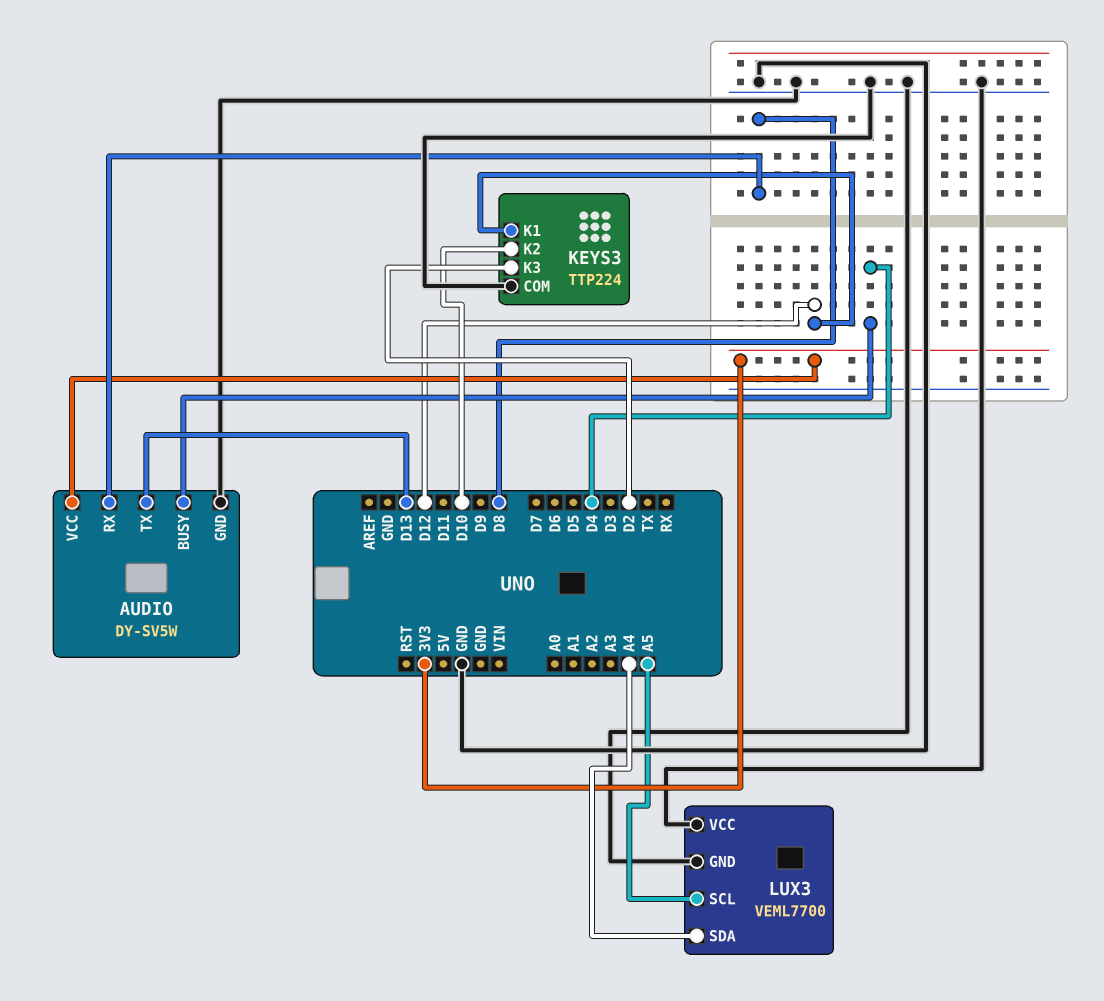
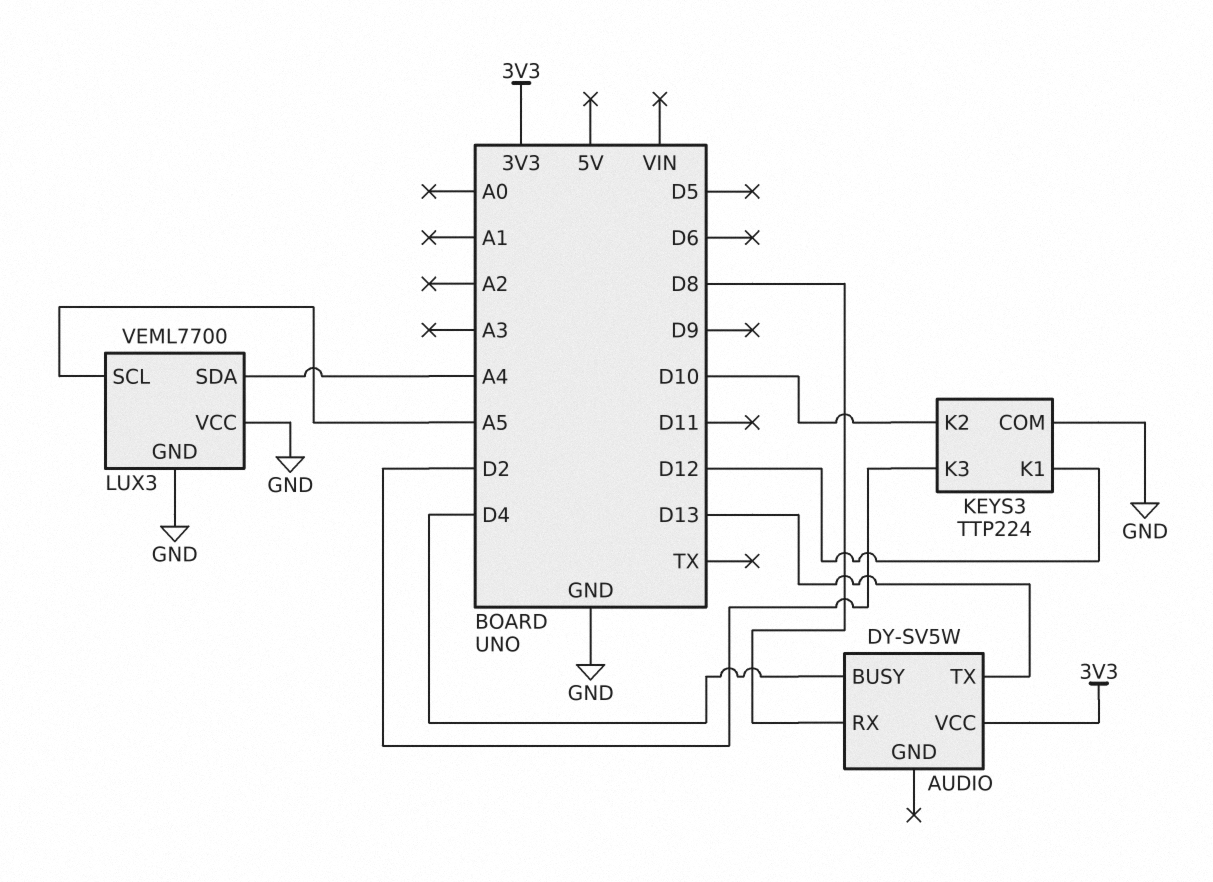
AUDIO pin GND: GND -> none

